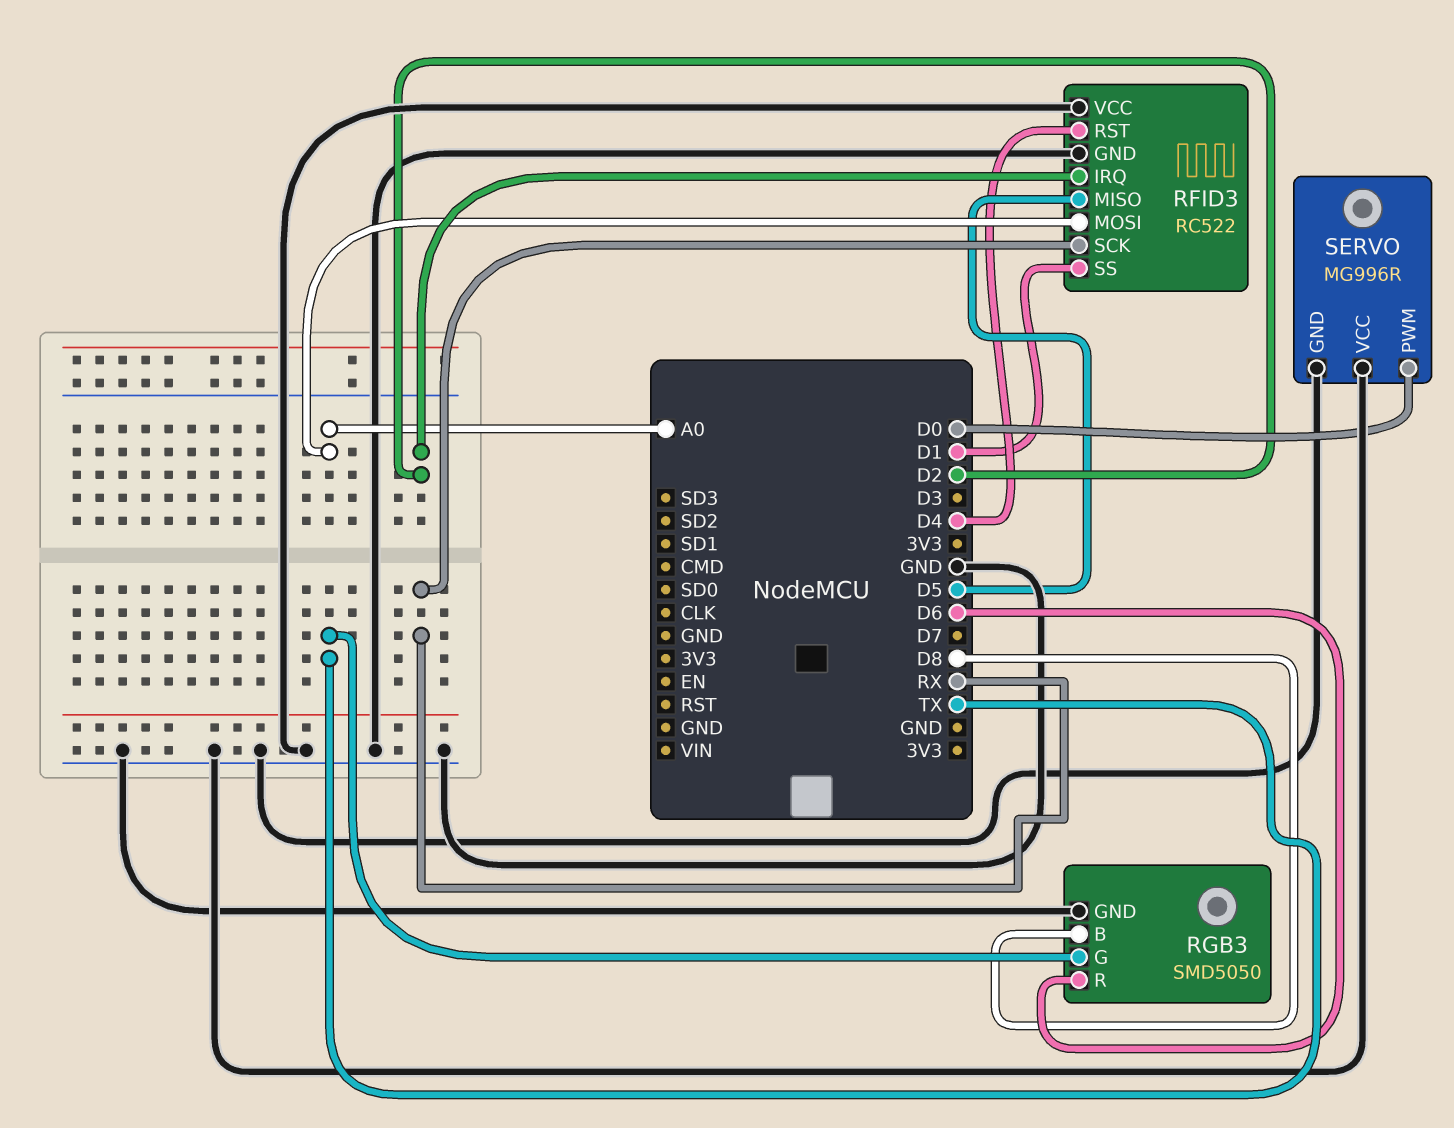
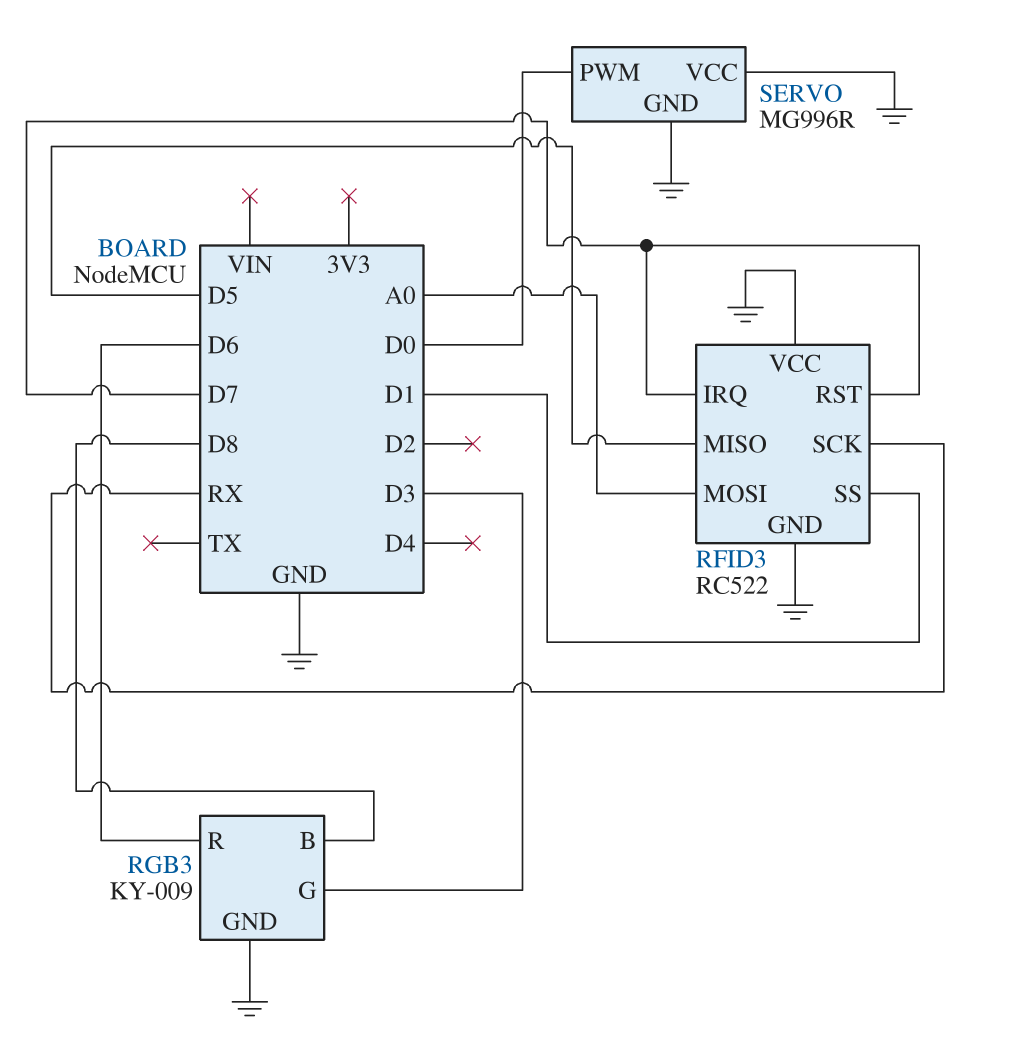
RFID3 pin IRQ: D2 -> D7
RFID3 pin RST: D4 -> D7
RGB3: SMD5050 -> KY-009
RGB3 pin G: TX -> D3

